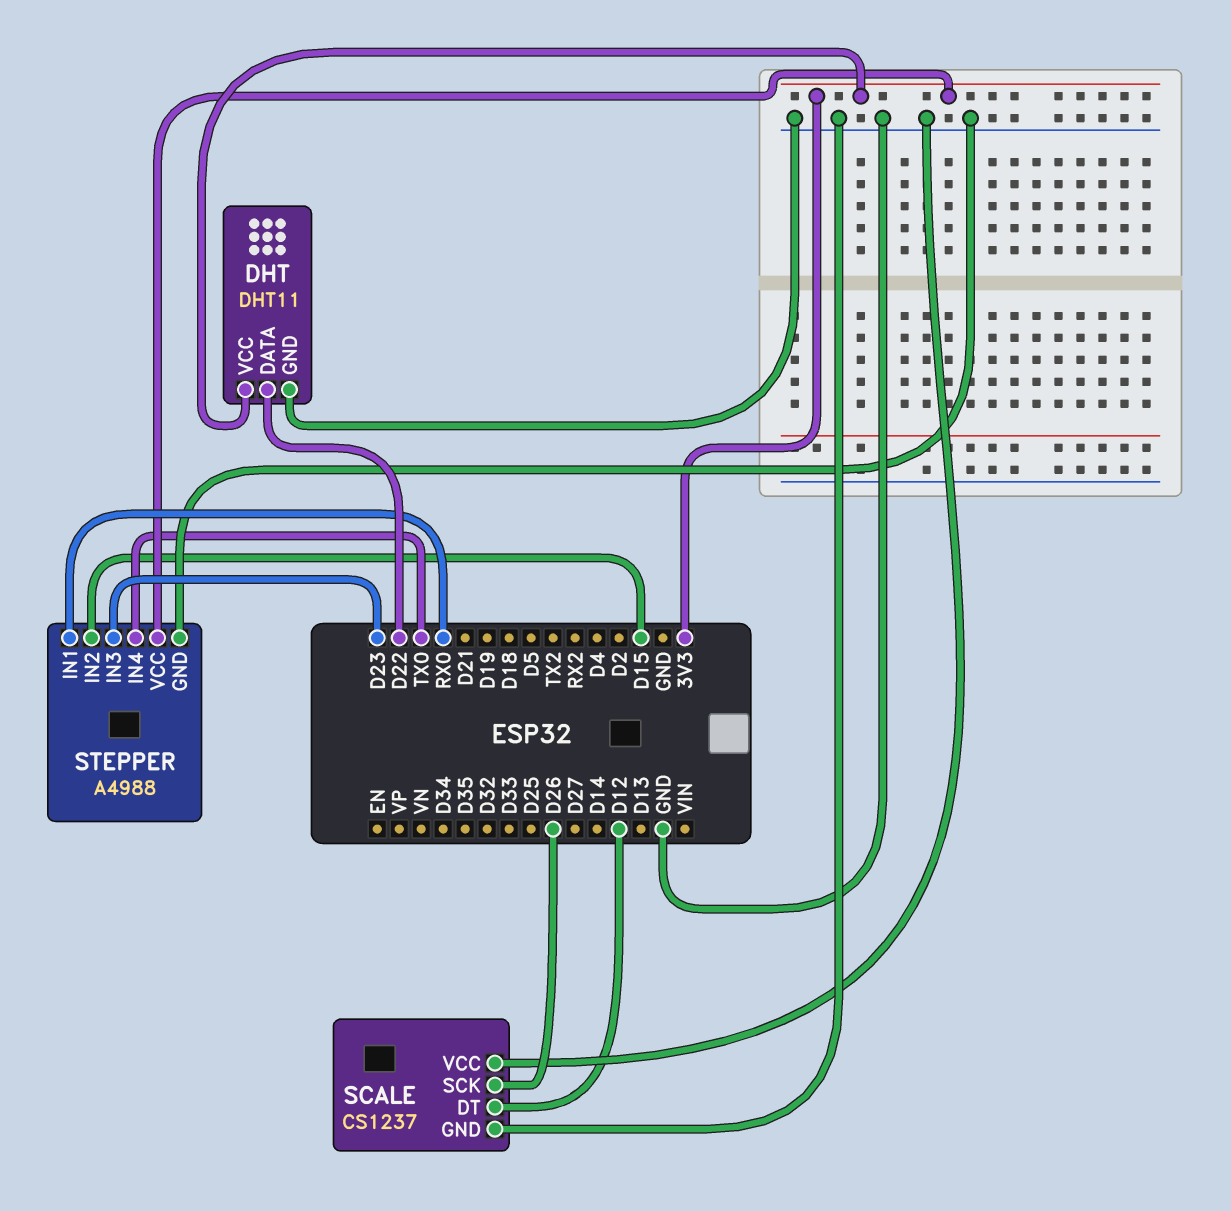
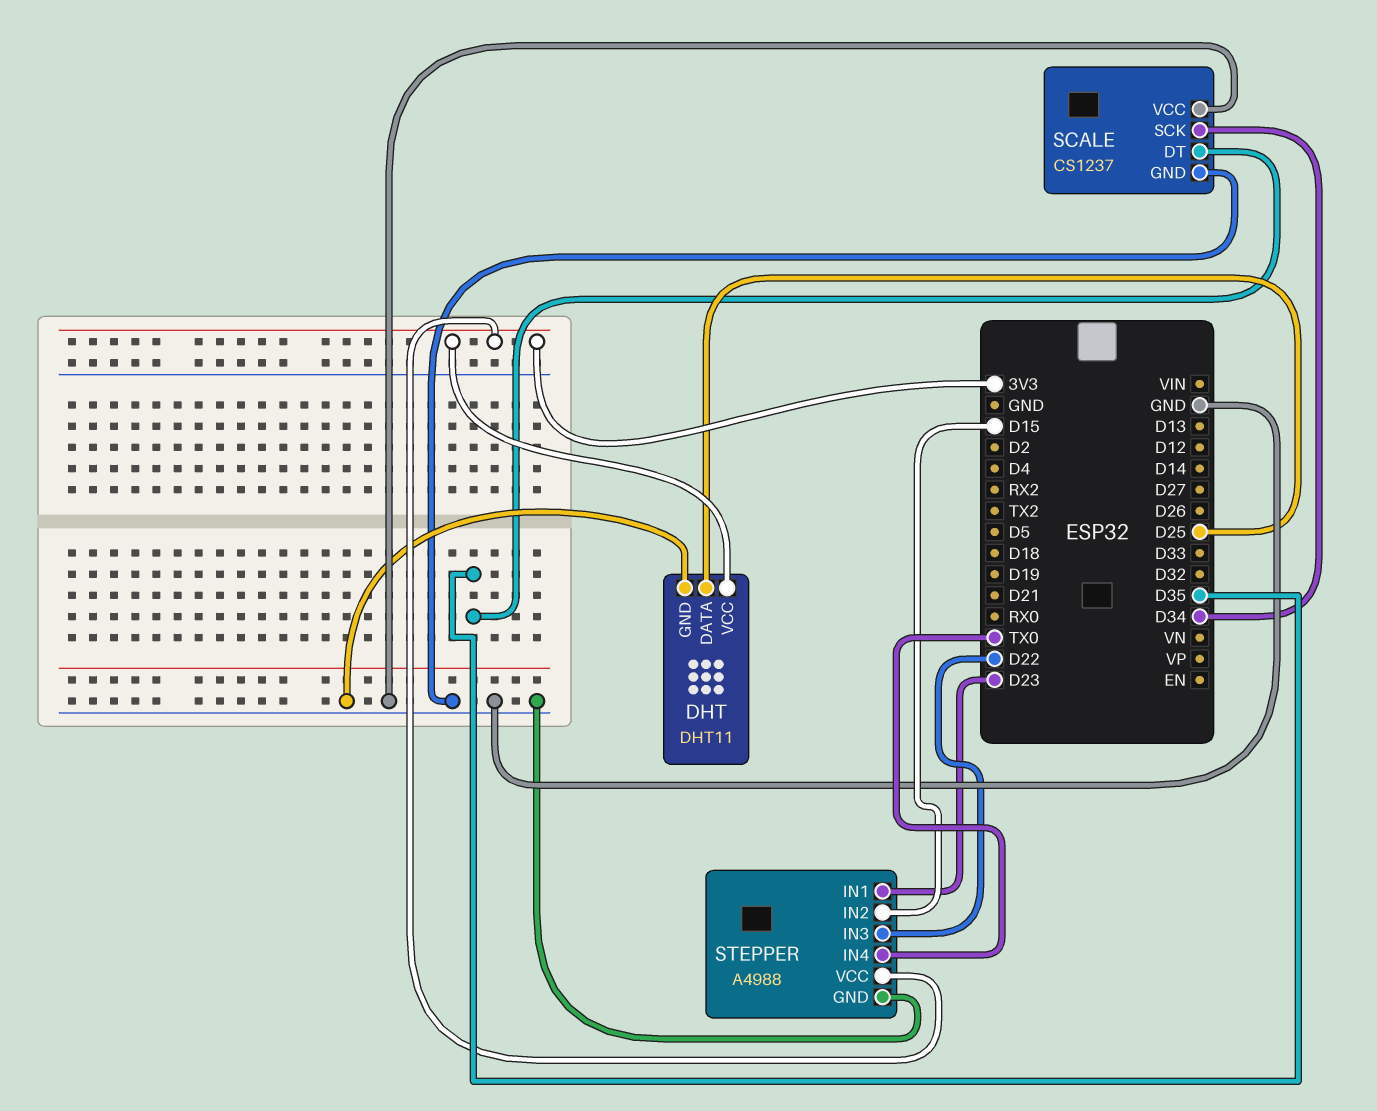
DHT pin DATA: D22 -> D25
SCALE pin DT: D12 -> D35
SCALE pin SCK: D26 -> D34
STEPPER pin IN1: RX0 -> D23
STEPPER pin IN3: D23 -> D22

